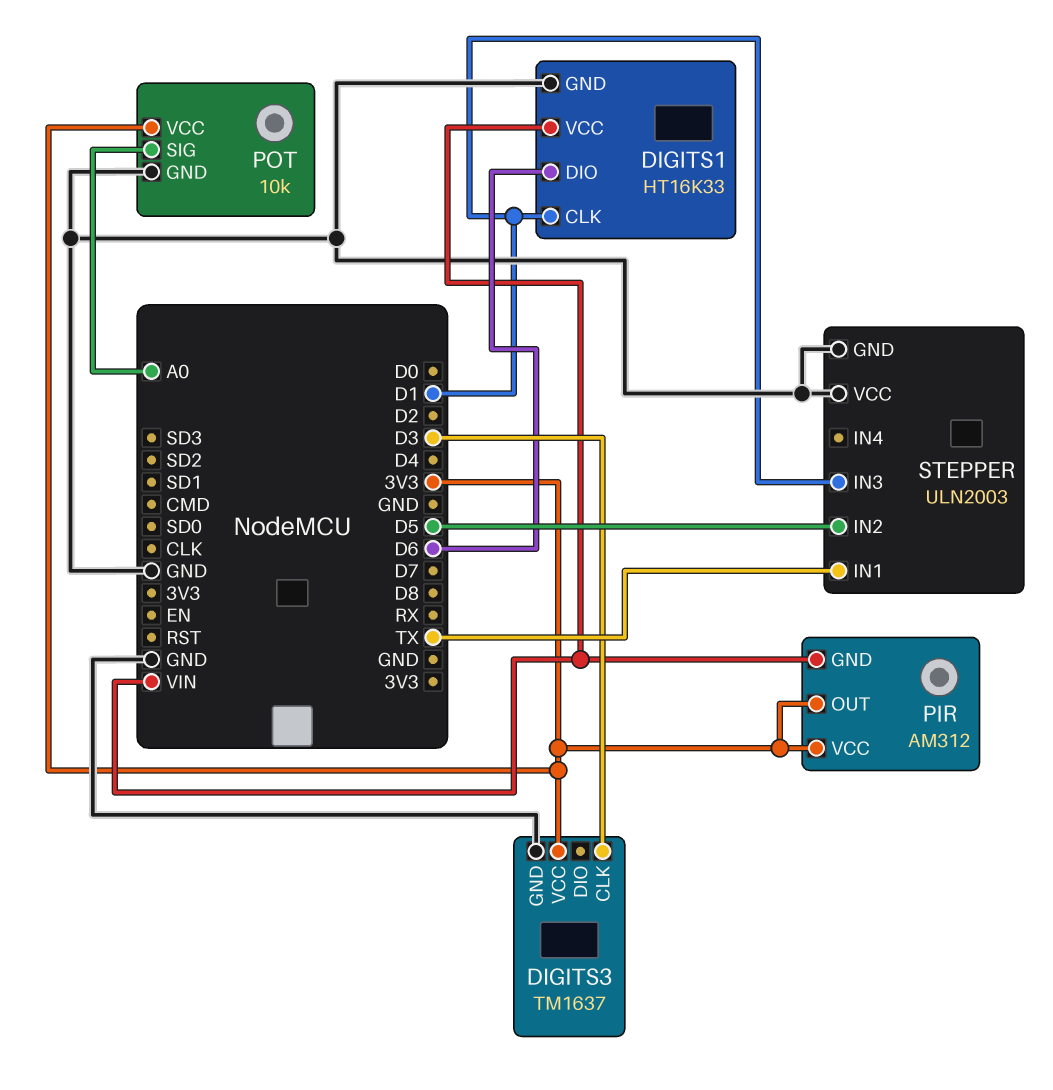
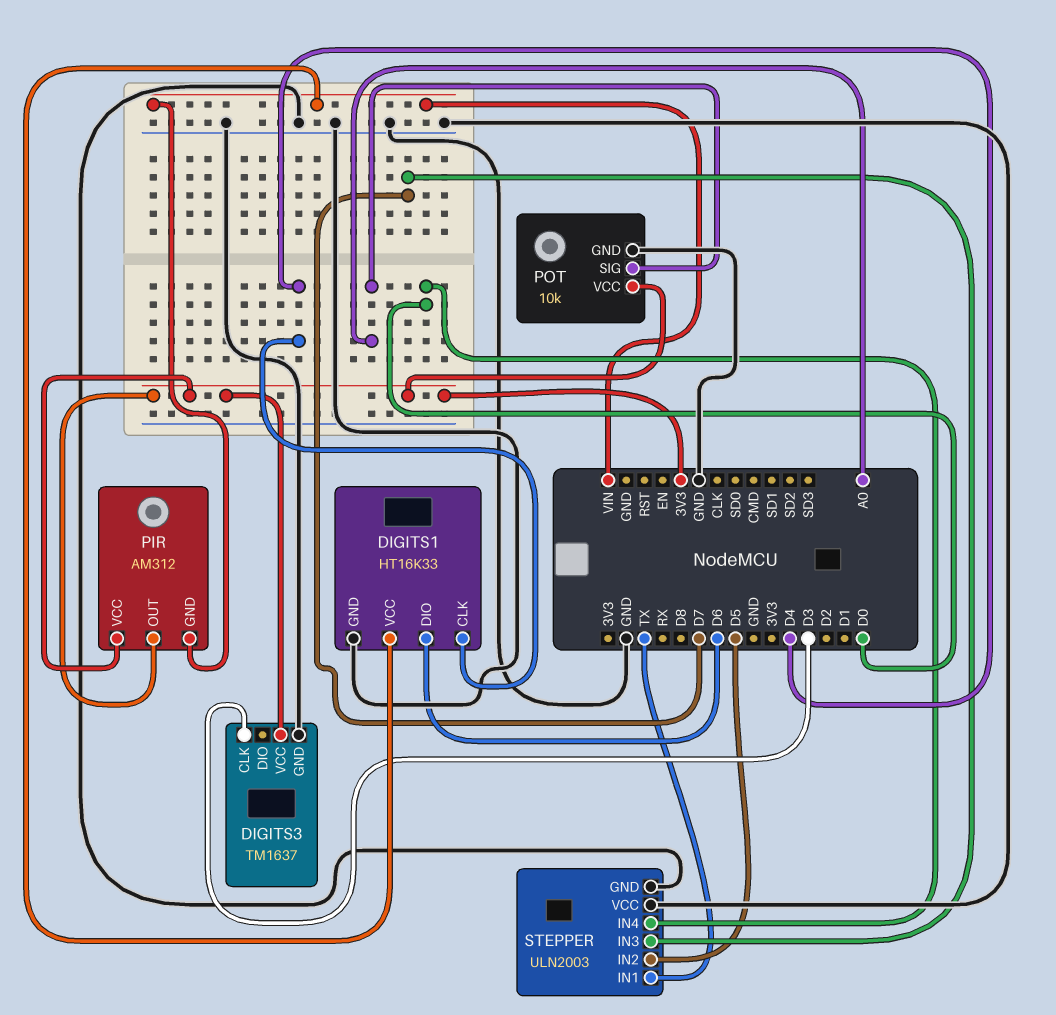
DIGITS1 pin CLK: D1 -> D4
STEPPER pin IN3: D1 -> D7
STEPPER pin IN4: none -> D0

